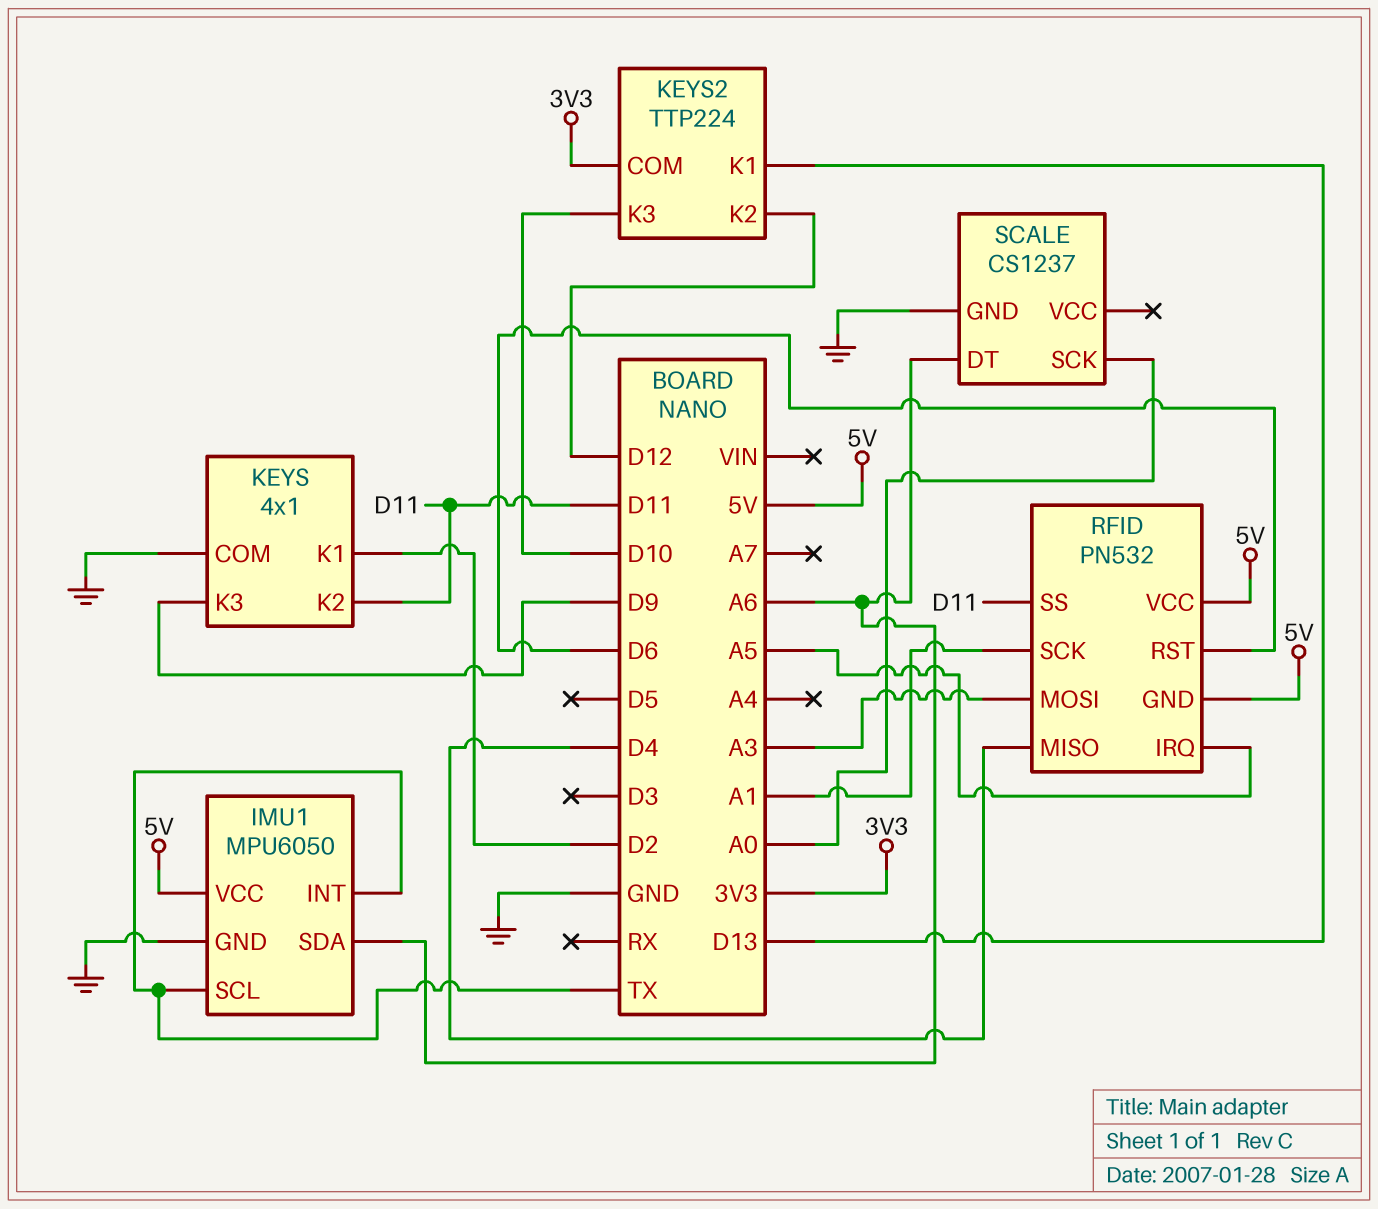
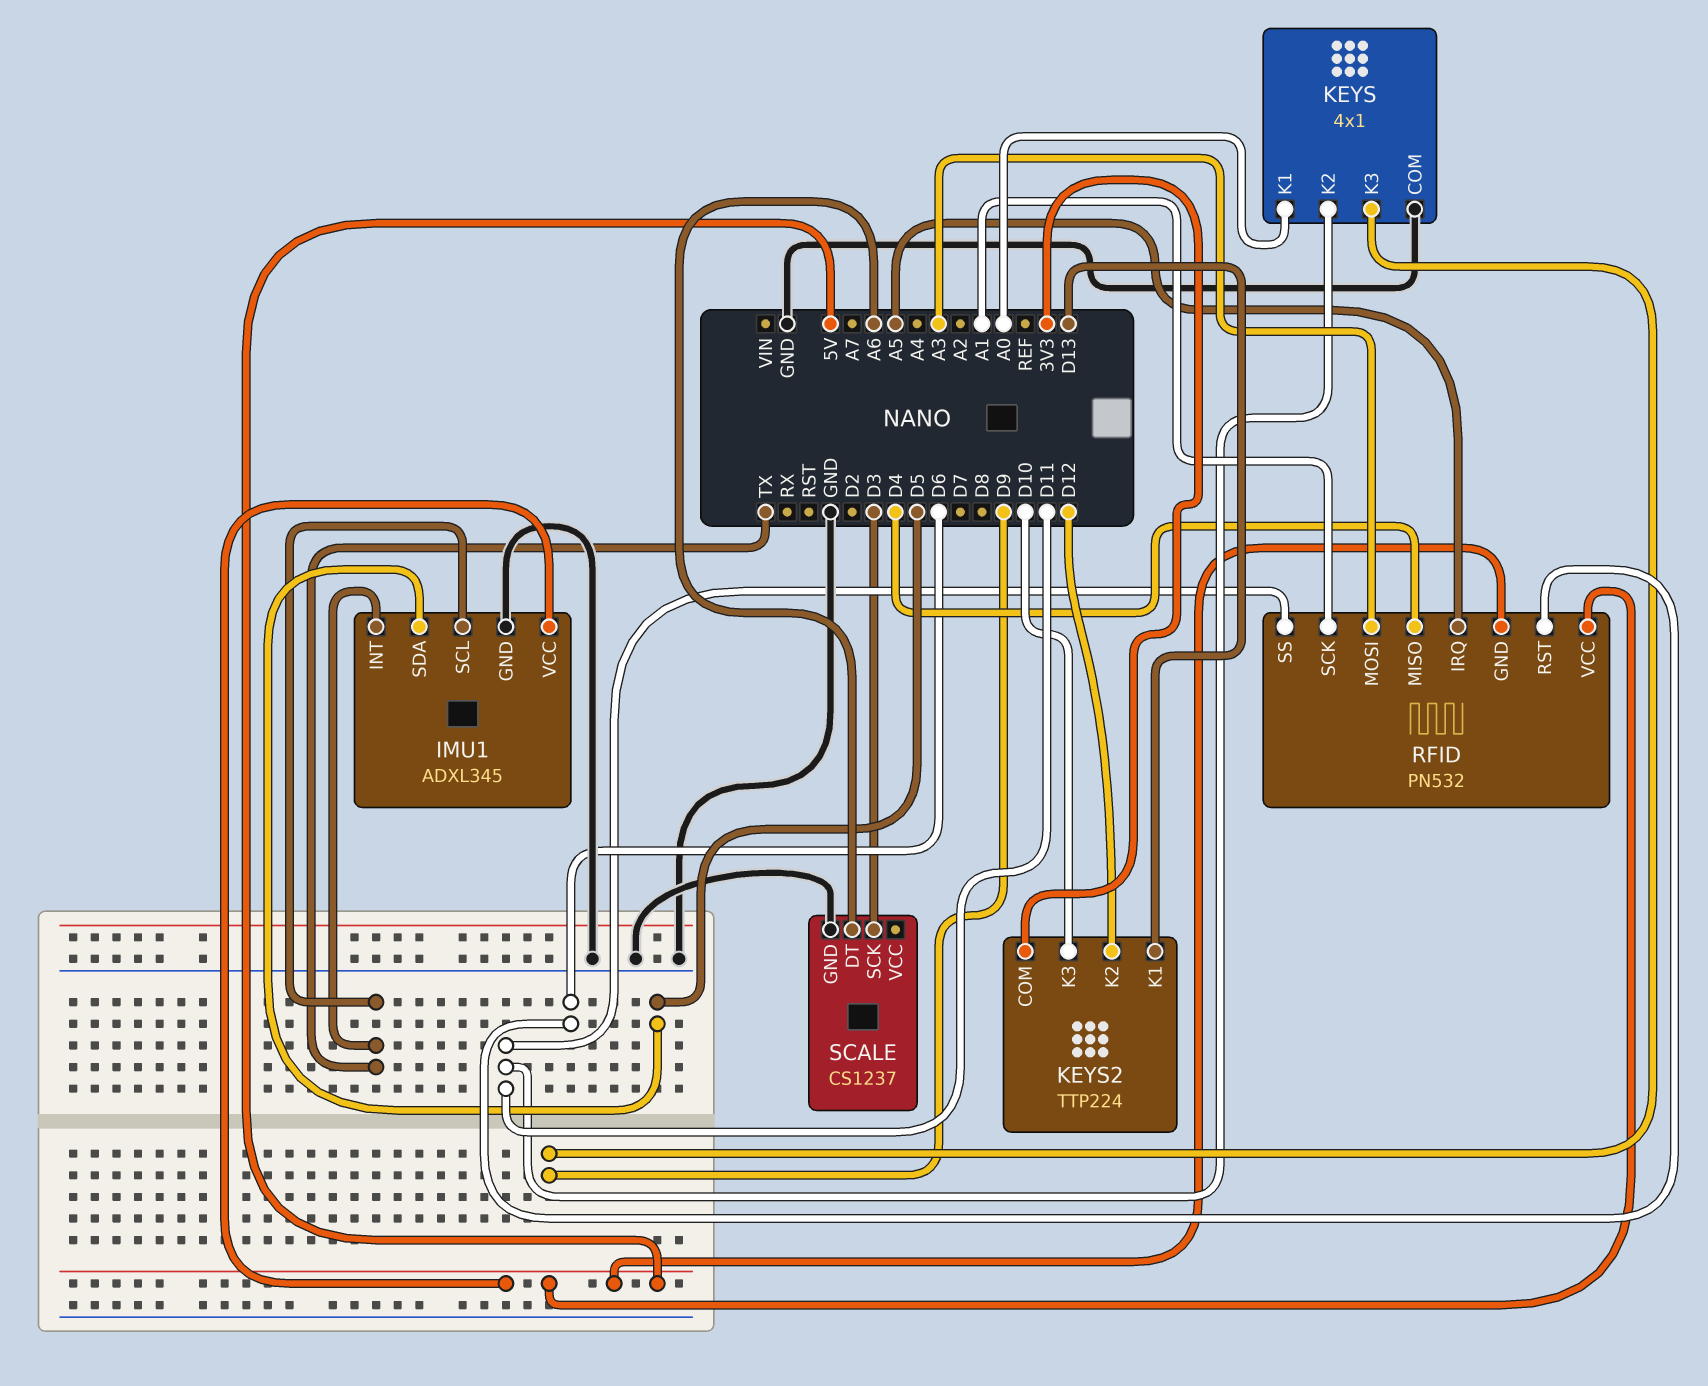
IMU1: MPU6050 -> ADXL345
IMU1 pin SDA: A6 -> D5
KEYS pin K1: D2 -> A0
SCALE pin SCK: A0 -> D3

